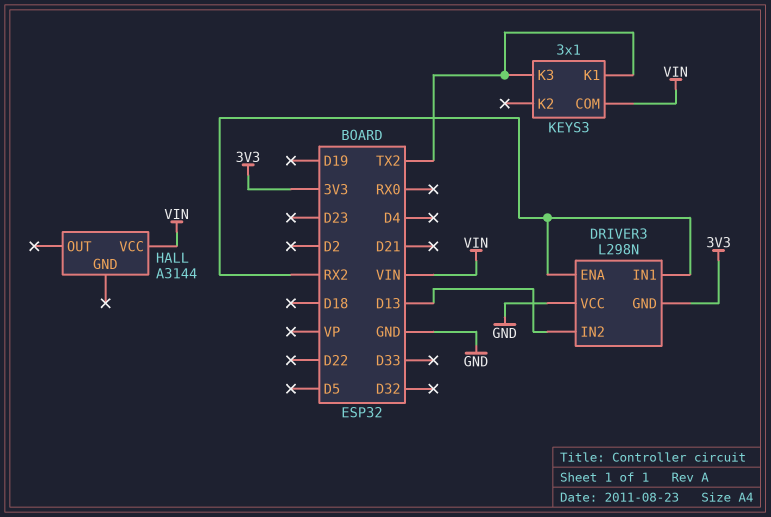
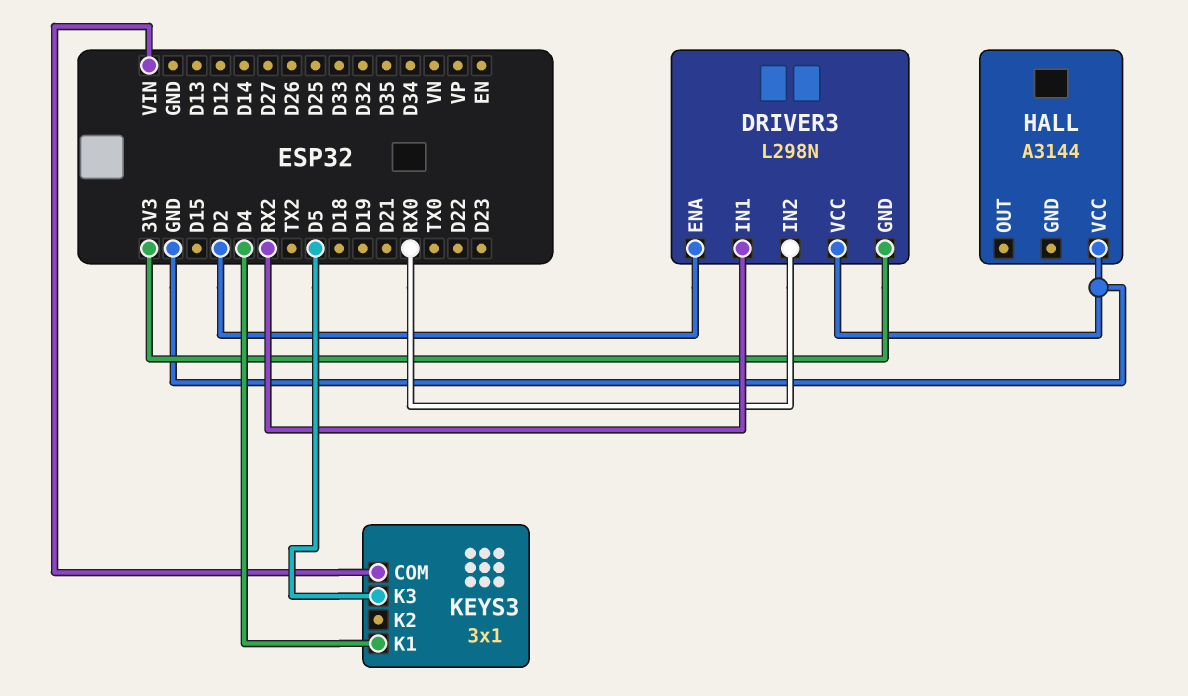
DRIVER3 pin ENA: RX2 -> D2
DRIVER3 pin IN2: D13 -> RX0
HALL pin VCC: VIN -> GND
KEYS3 pin K1: TX2 -> D4
KEYS3 pin K3: TX2 -> D5

